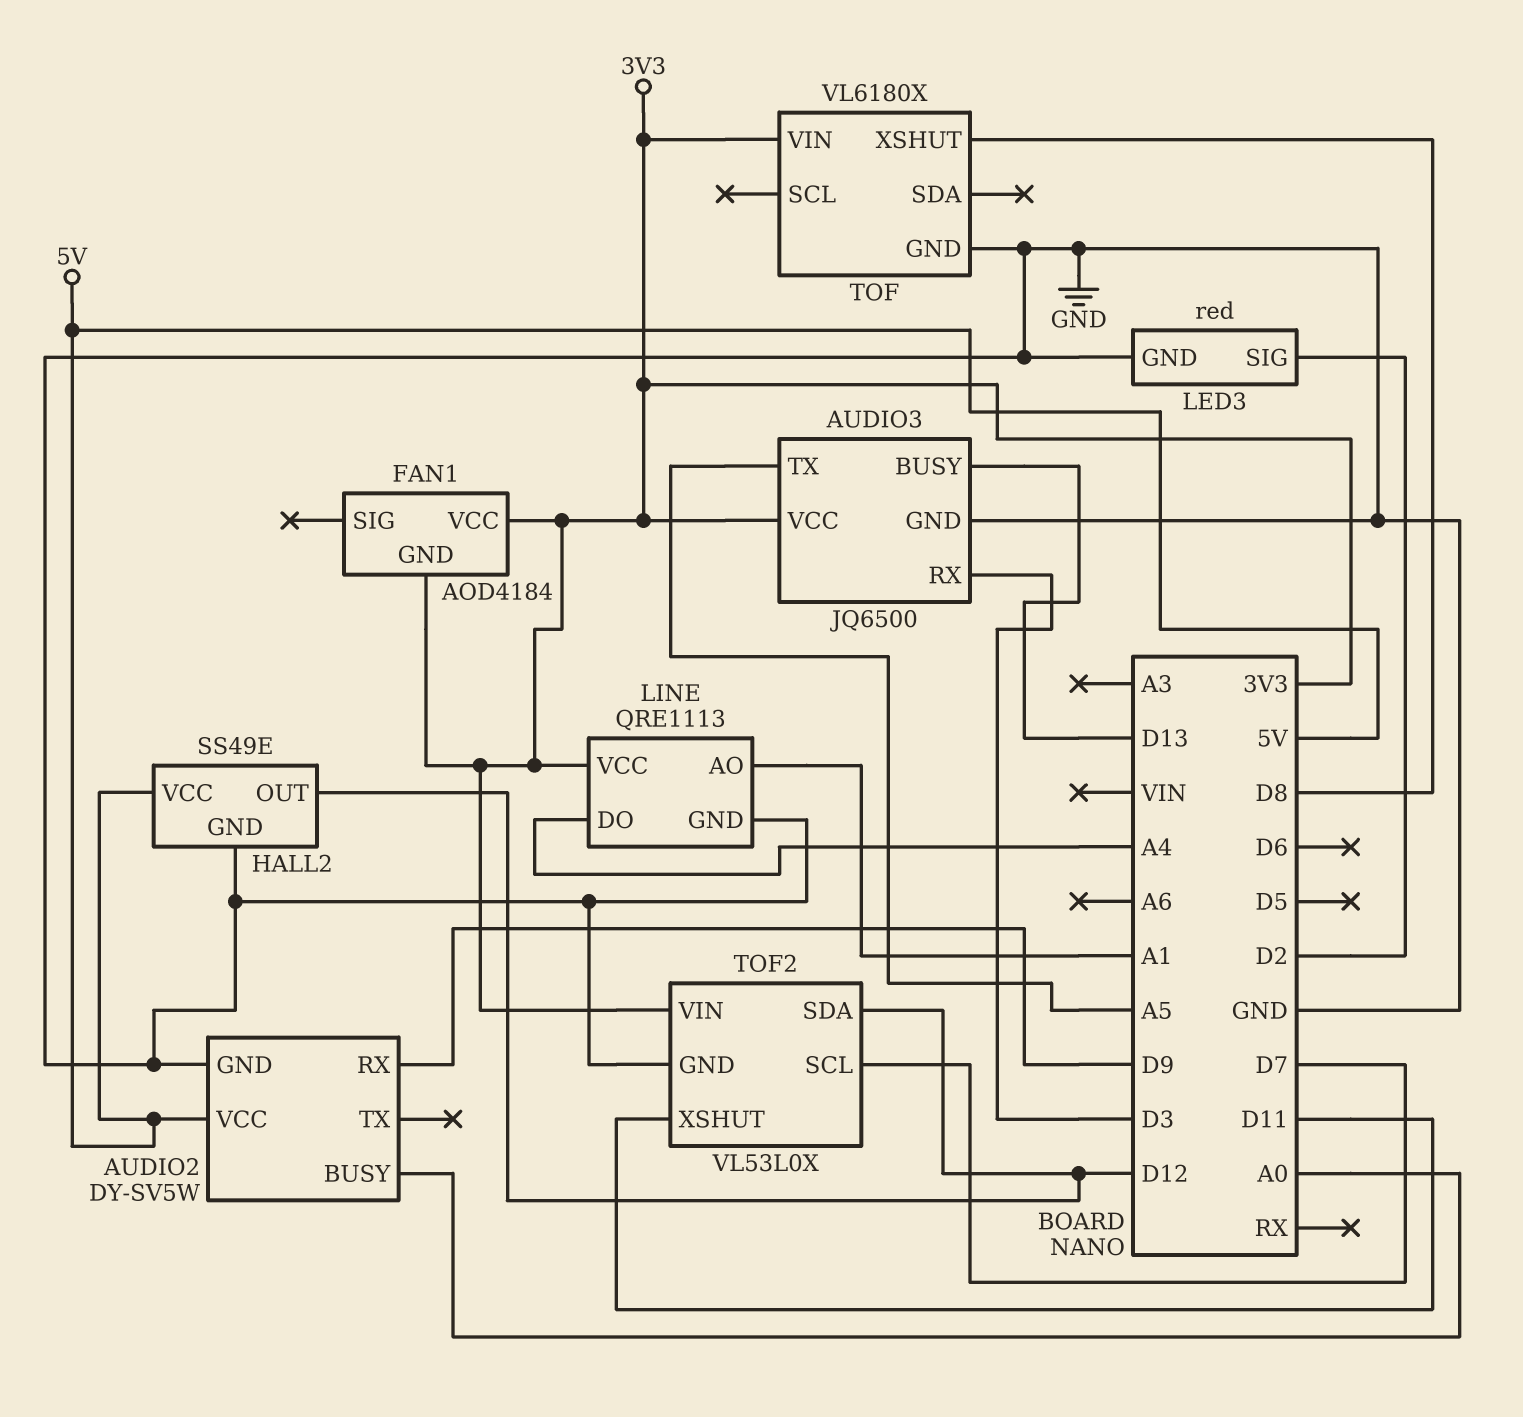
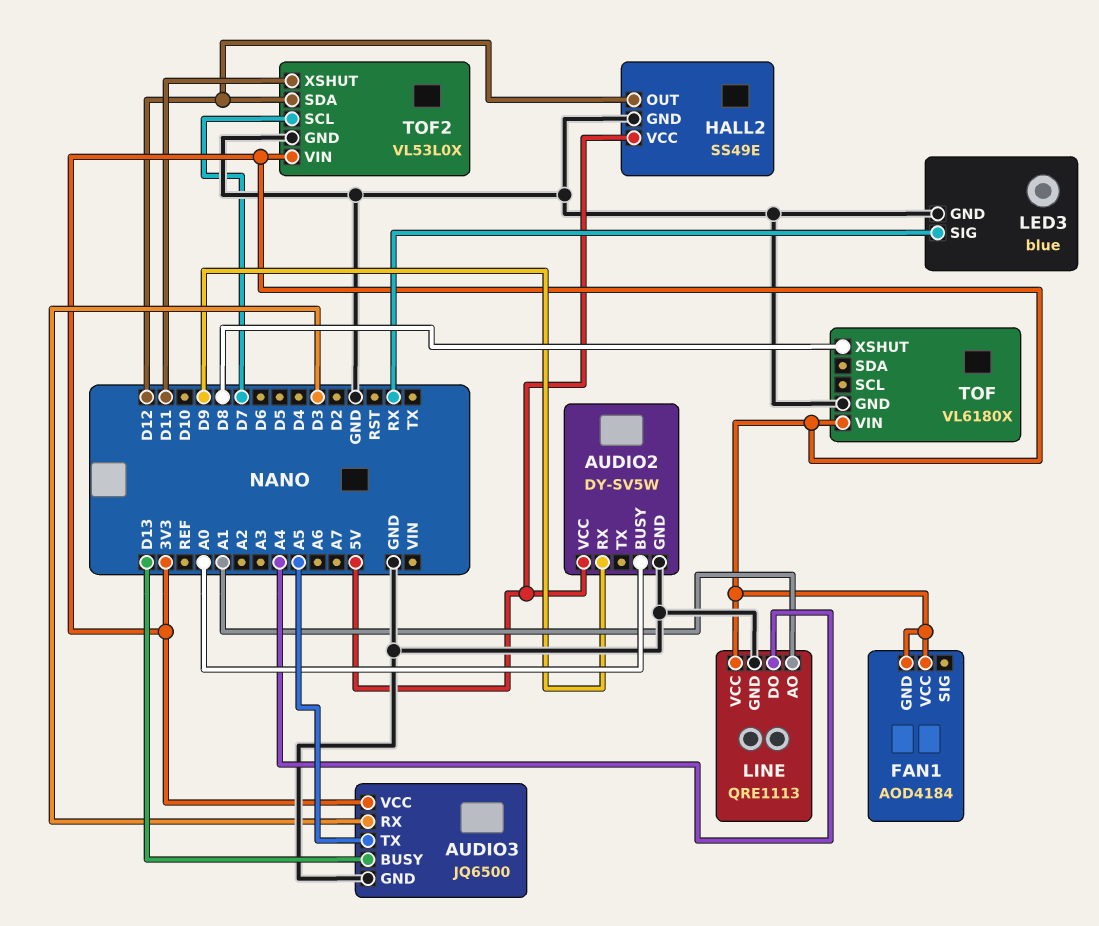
LED3: red -> blue
LED3 pin SIG: D2 -> RX

